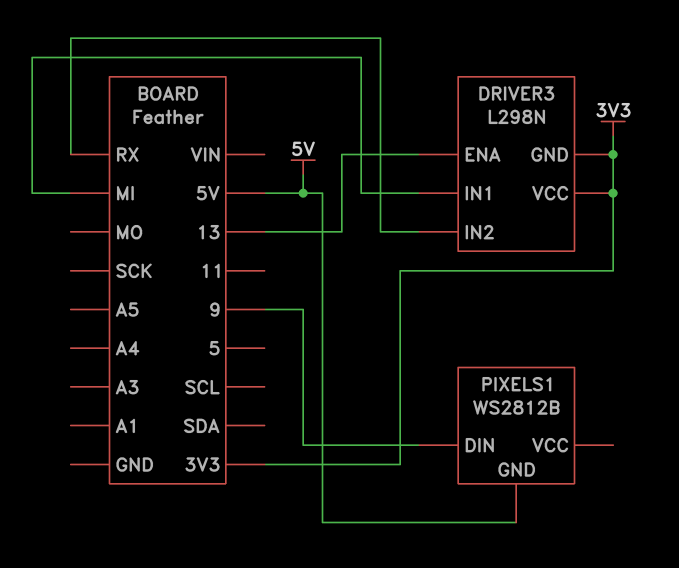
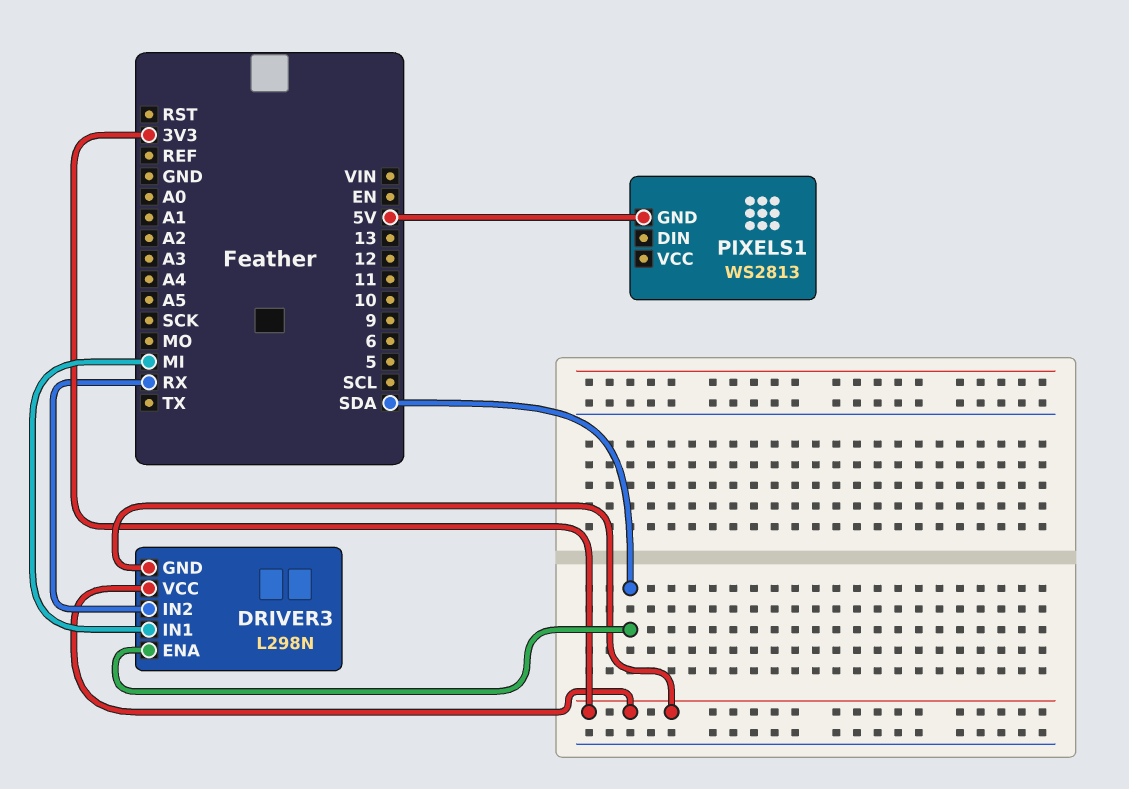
DRIVER3 pin ENA: 13 -> SDA
PIXELS1: WS2812B -> WS2813
PIXELS1 pin DIN: 9 -> none

